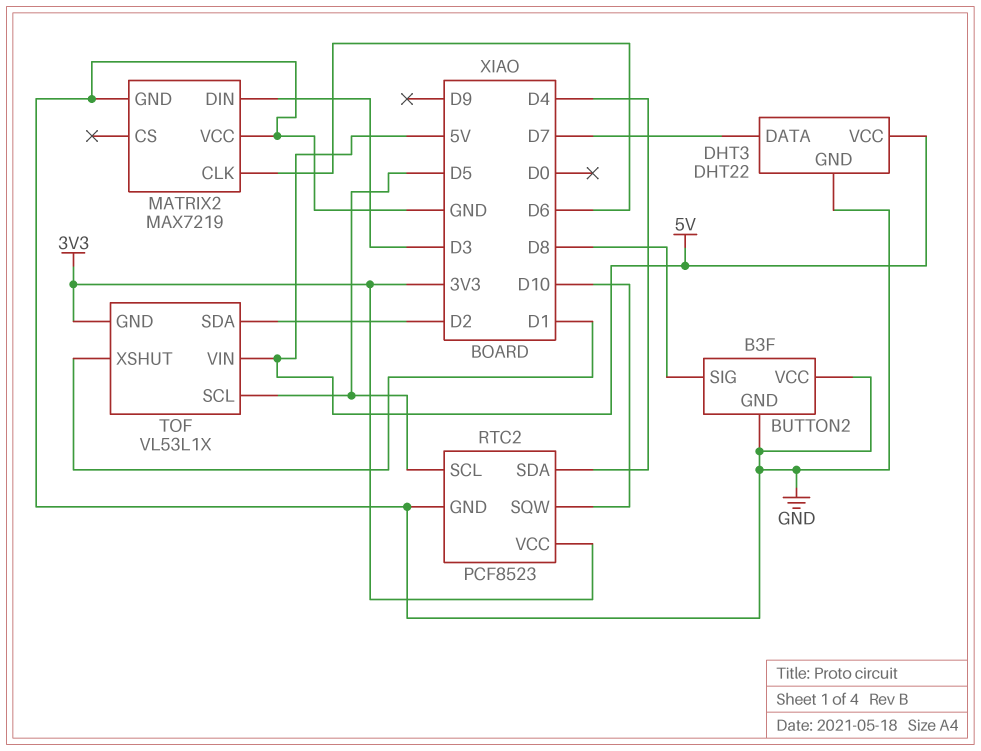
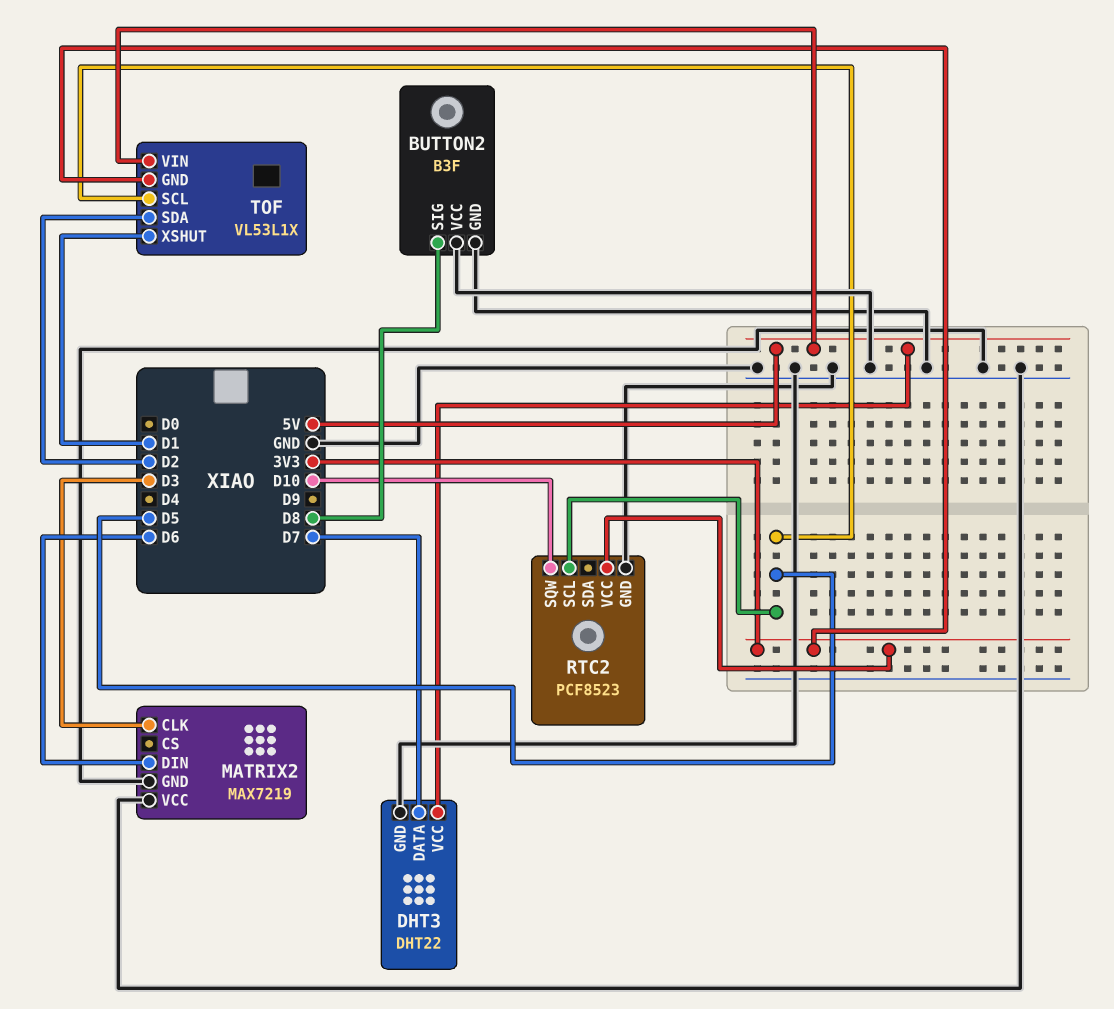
MATRIX2 pin CLK: D6 -> D3
MATRIX2 pin DIN: D3 -> D6
RTC2 pin SDA: D4 -> none

